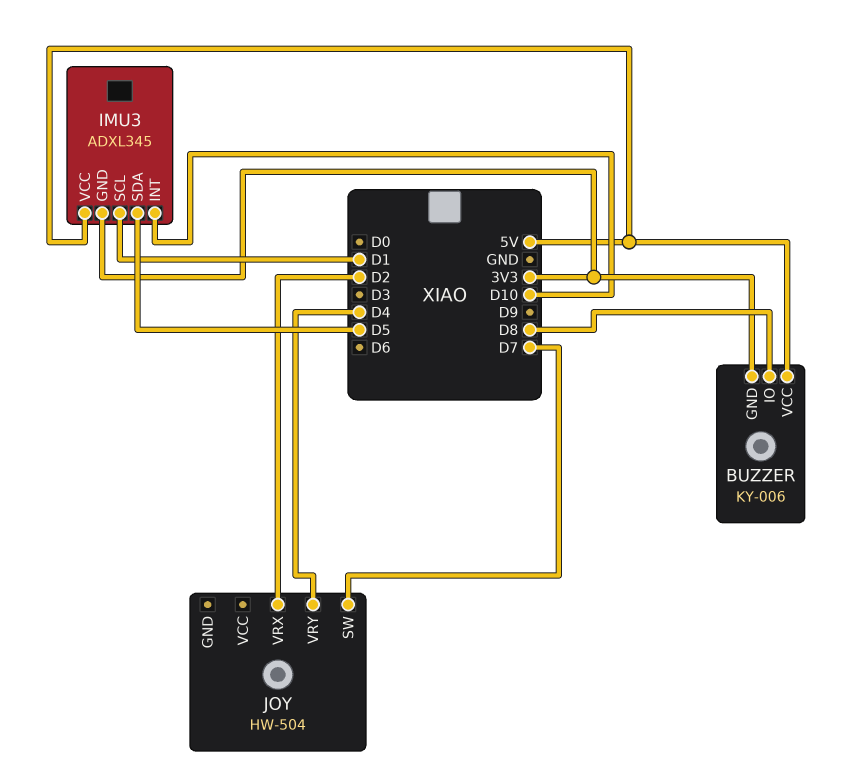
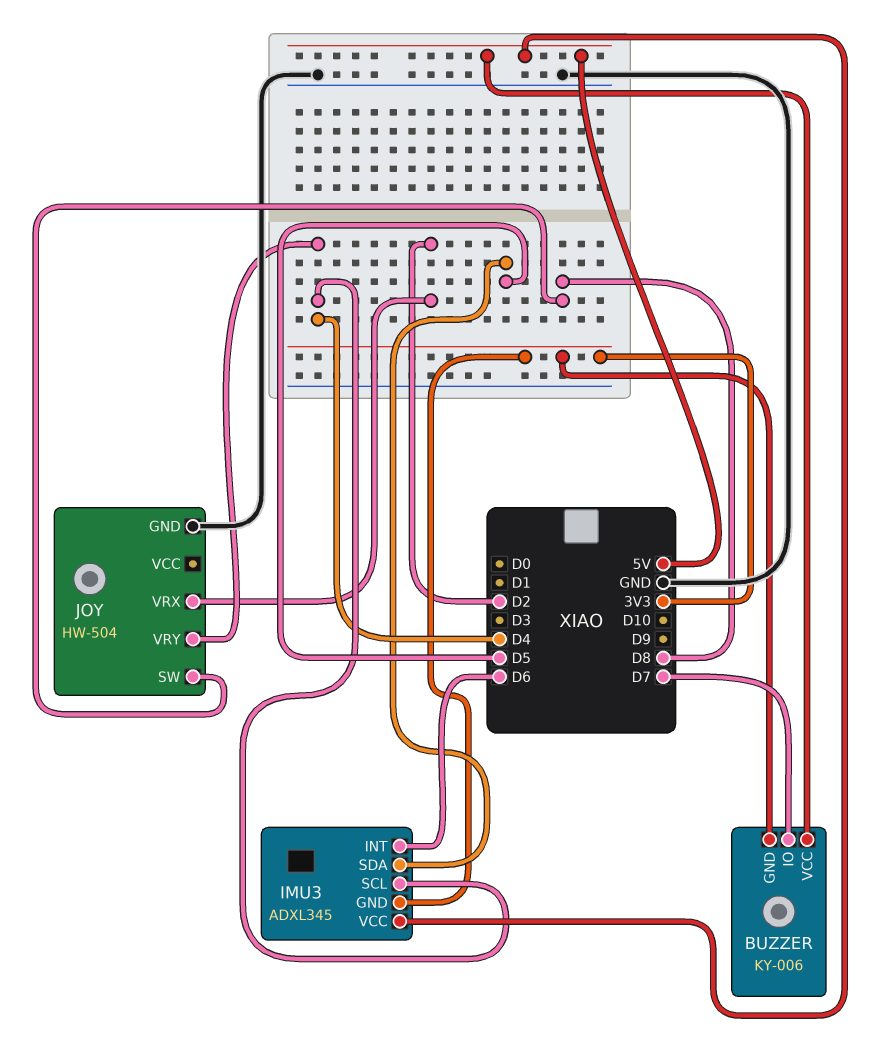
BUZZER pin IO: D8 -> D7
IMU3 pin INT: D10 -> D6
IMU3 pin SCL: D1 -> D4
JOY pin GND: none -> GND
JOY pin SW: D7 -> D8

